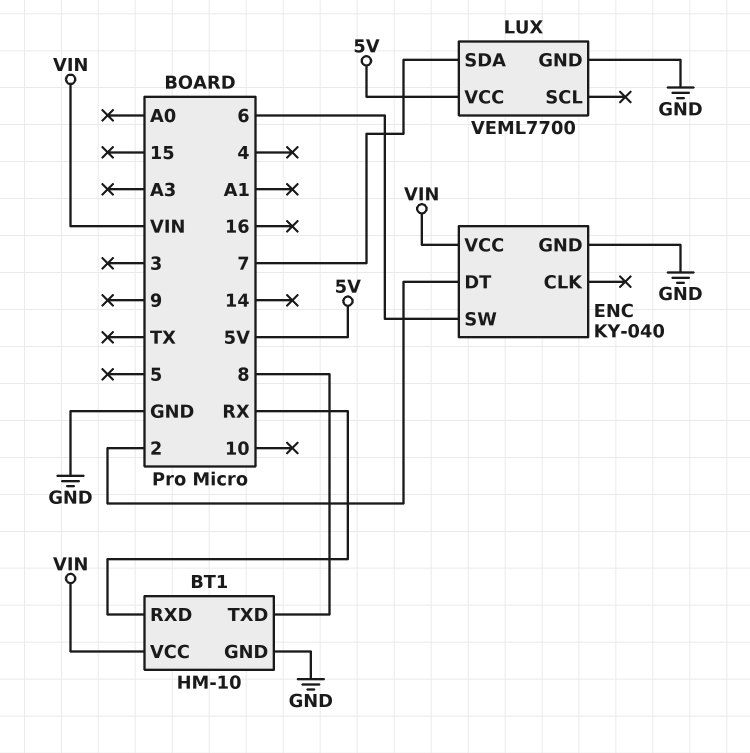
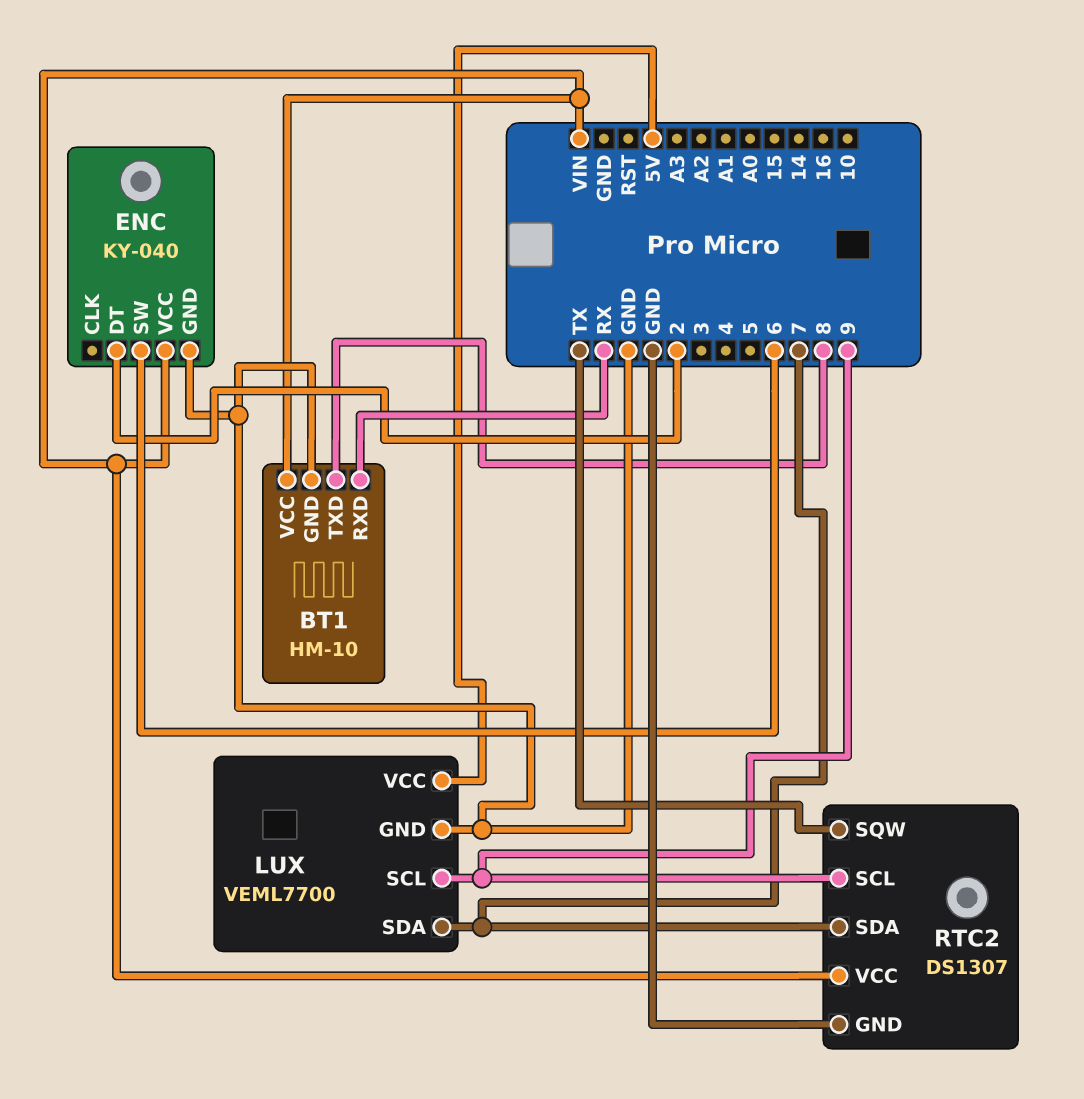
LUX pin SCL: none -> 9
RTC2: none -> DS1307
RTC2 pin GND: none -> GND
RTC2 pin SCL: none -> 9
RTC2 pin SDA: none -> 7
RTC2 pin SQW: none -> TX
RTC2 pin VCC: none -> VIN

